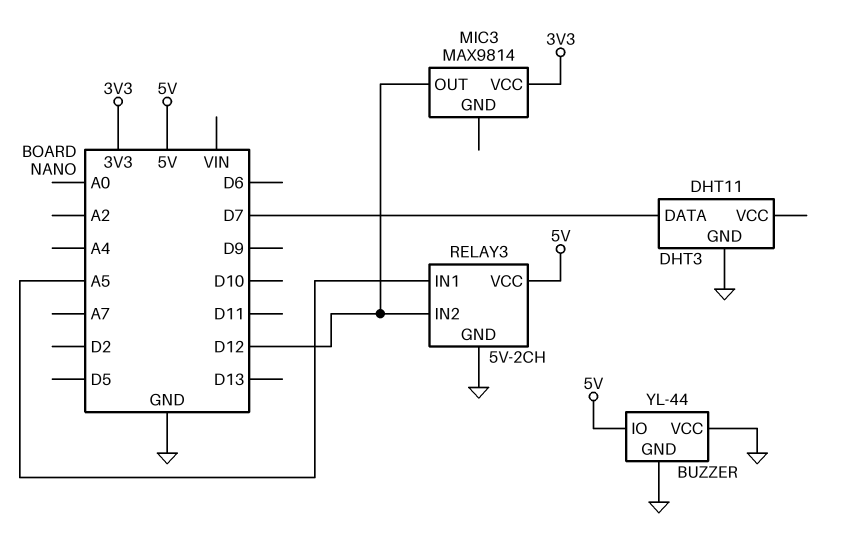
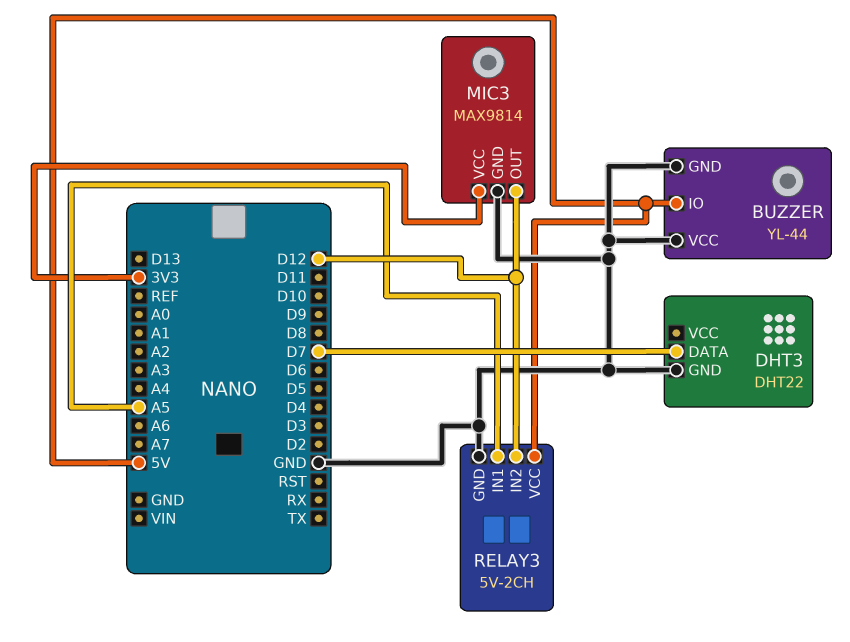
DHT3: DHT11 -> DHT22
MIC3 pin GND: none -> GND

